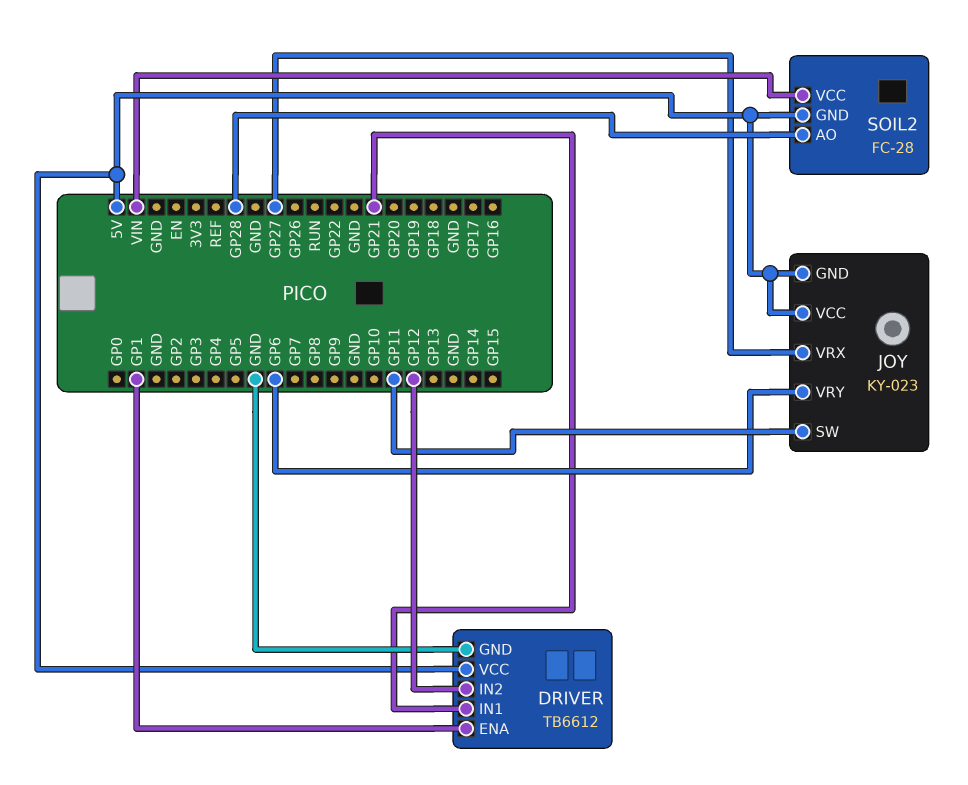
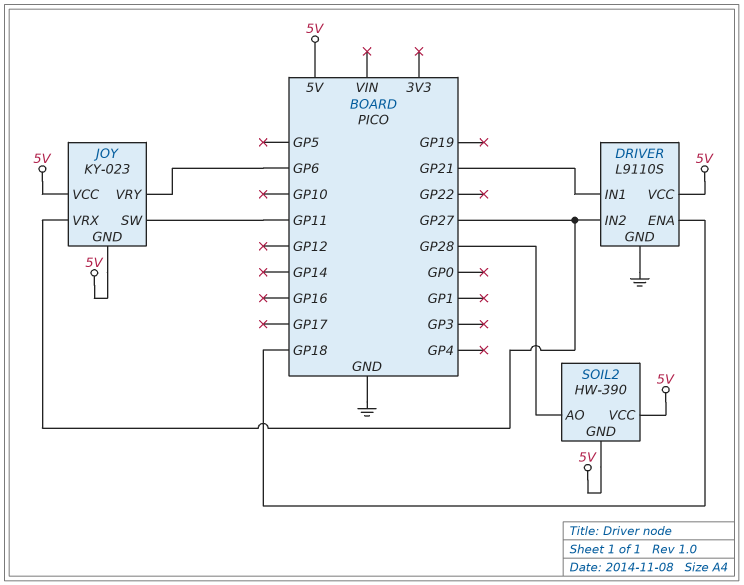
DRIVER: TB6612 -> L9110S
DRIVER pin ENA: GP1 -> GP18
DRIVER pin IN2: GP12 -> GP27
SOIL2: FC-28 -> HW-390
SOIL2 pin VCC: VIN -> 5V

